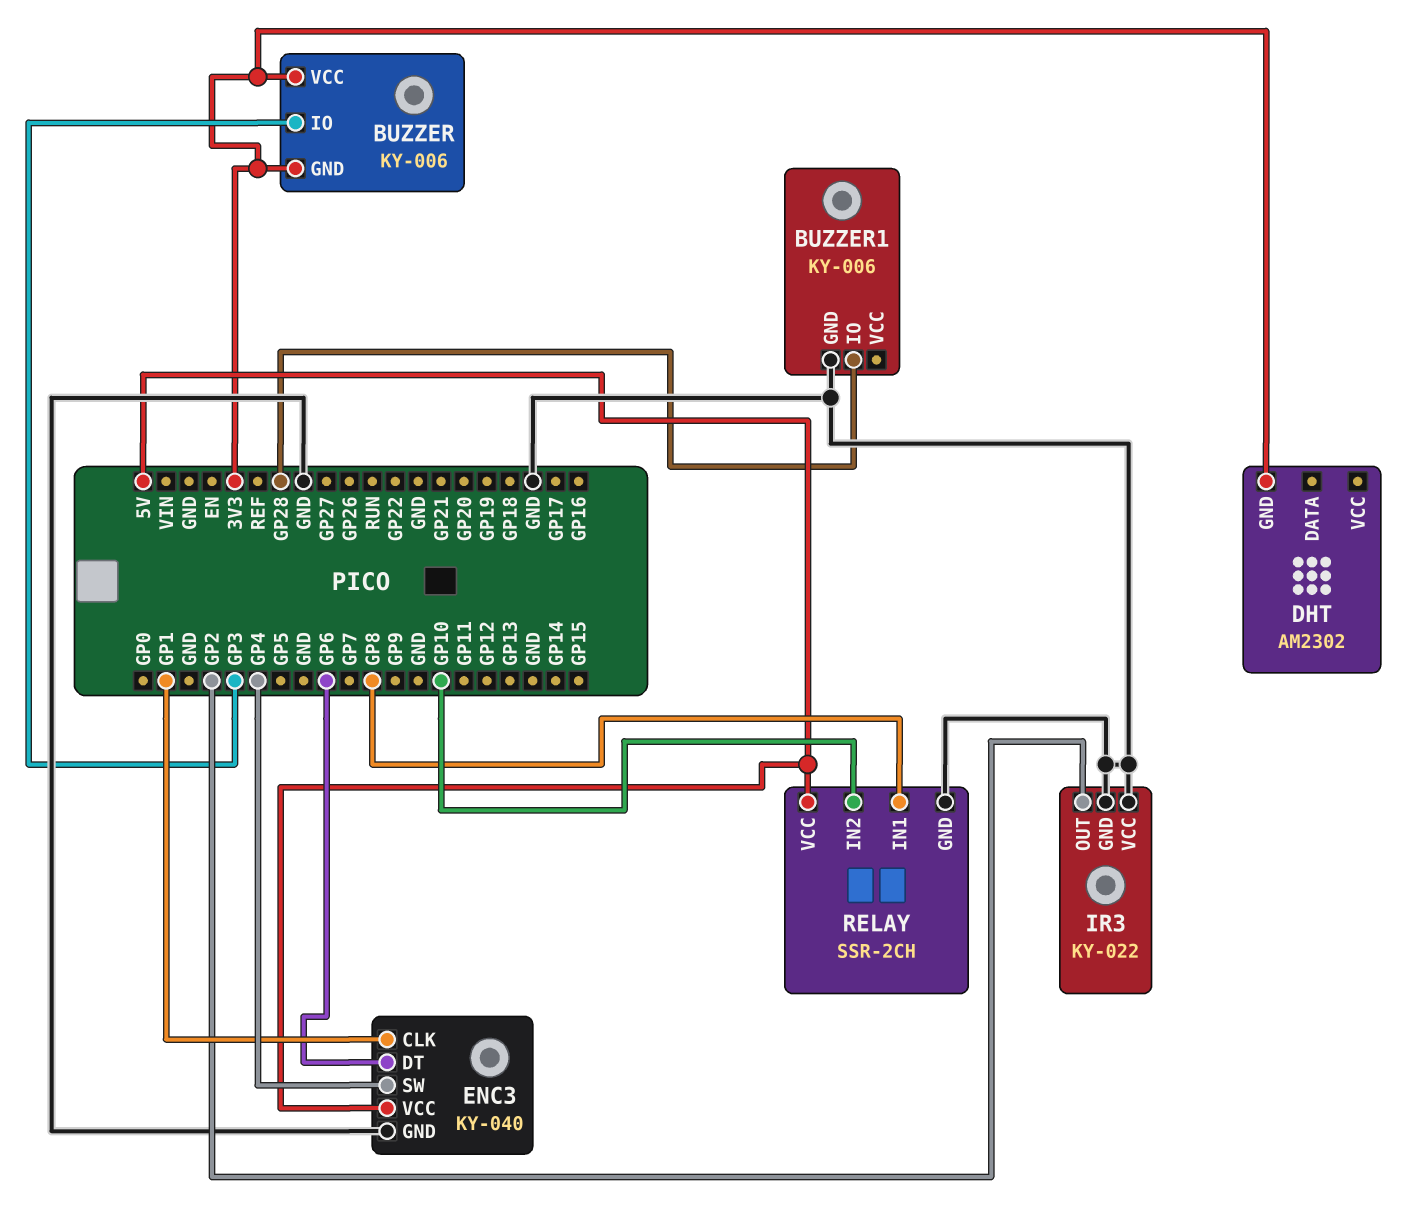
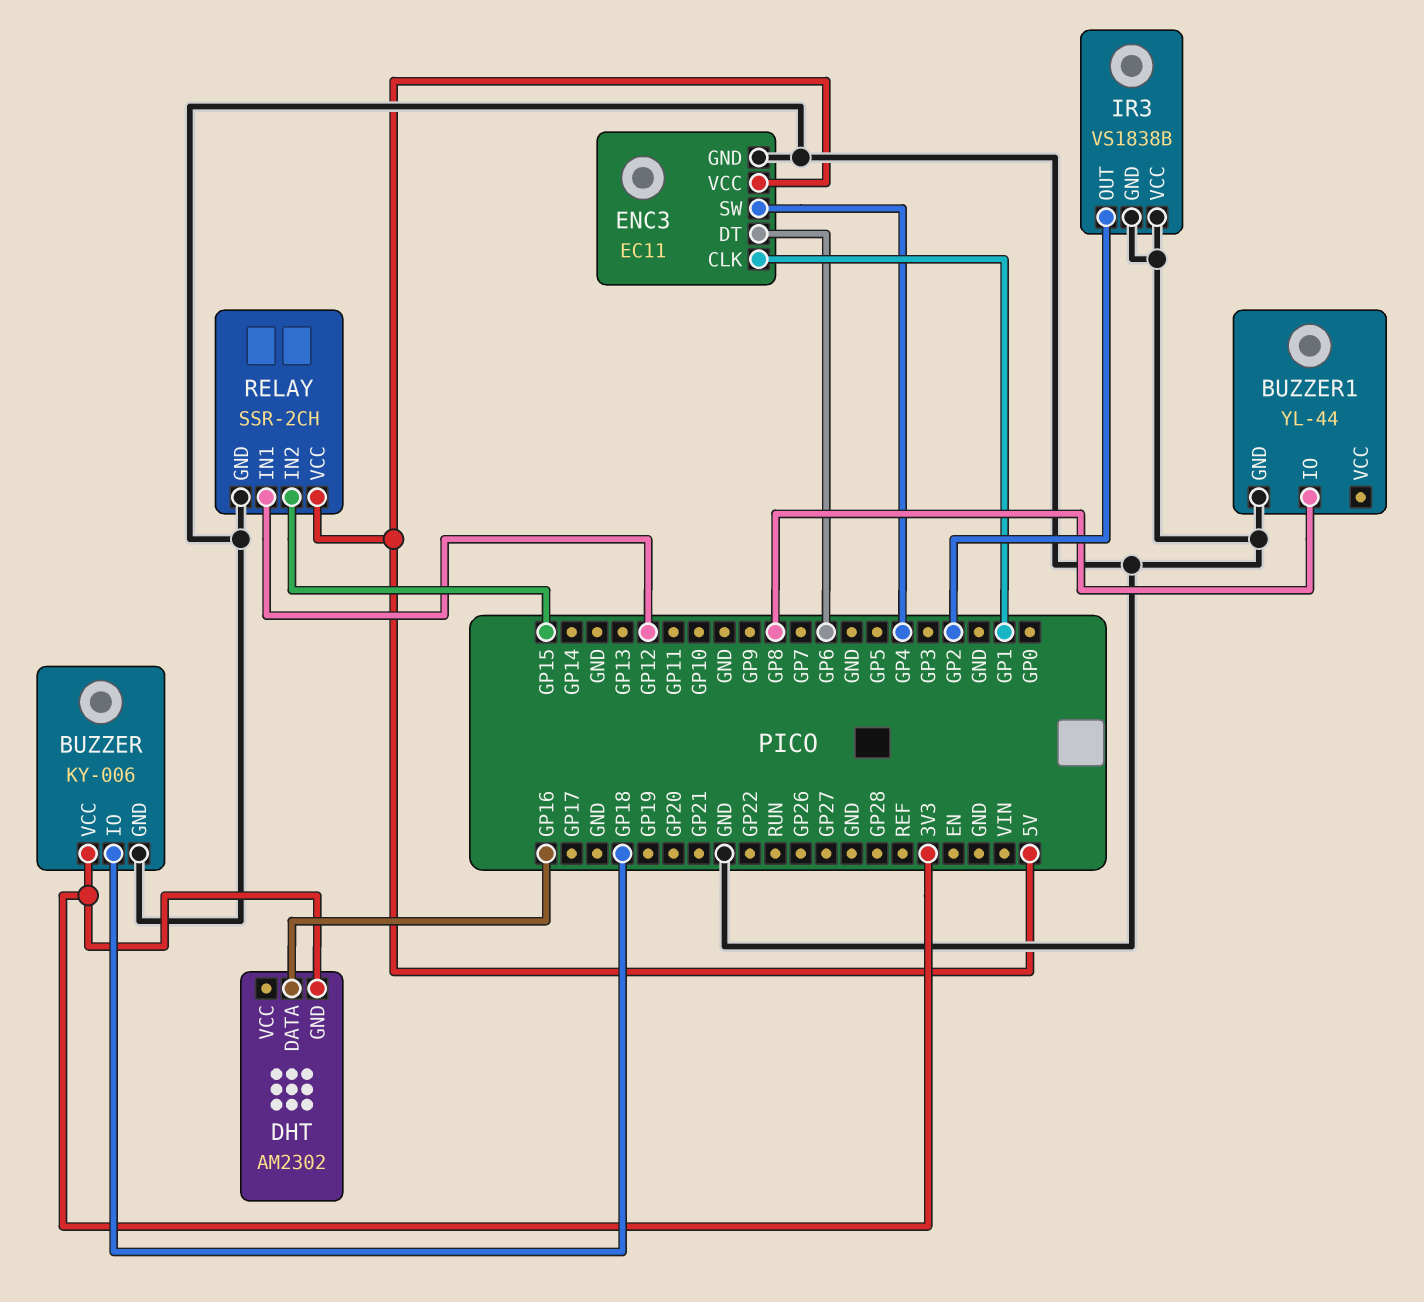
BUZZER pin GND: 3V3 -> GND
BUZZER pin IO: GP3 -> GP18
BUZZER1: KY-006 -> YL-44
BUZZER1 pin IO: GP28 -> GP8
DHT pin DATA: none -> GP16
ENC3: KY-040 -> EC11
IR3: KY-022 -> VS1838B
RELAY pin IN1: GP8 -> GP12
RELAY pin IN2: GP10 -> GP15

